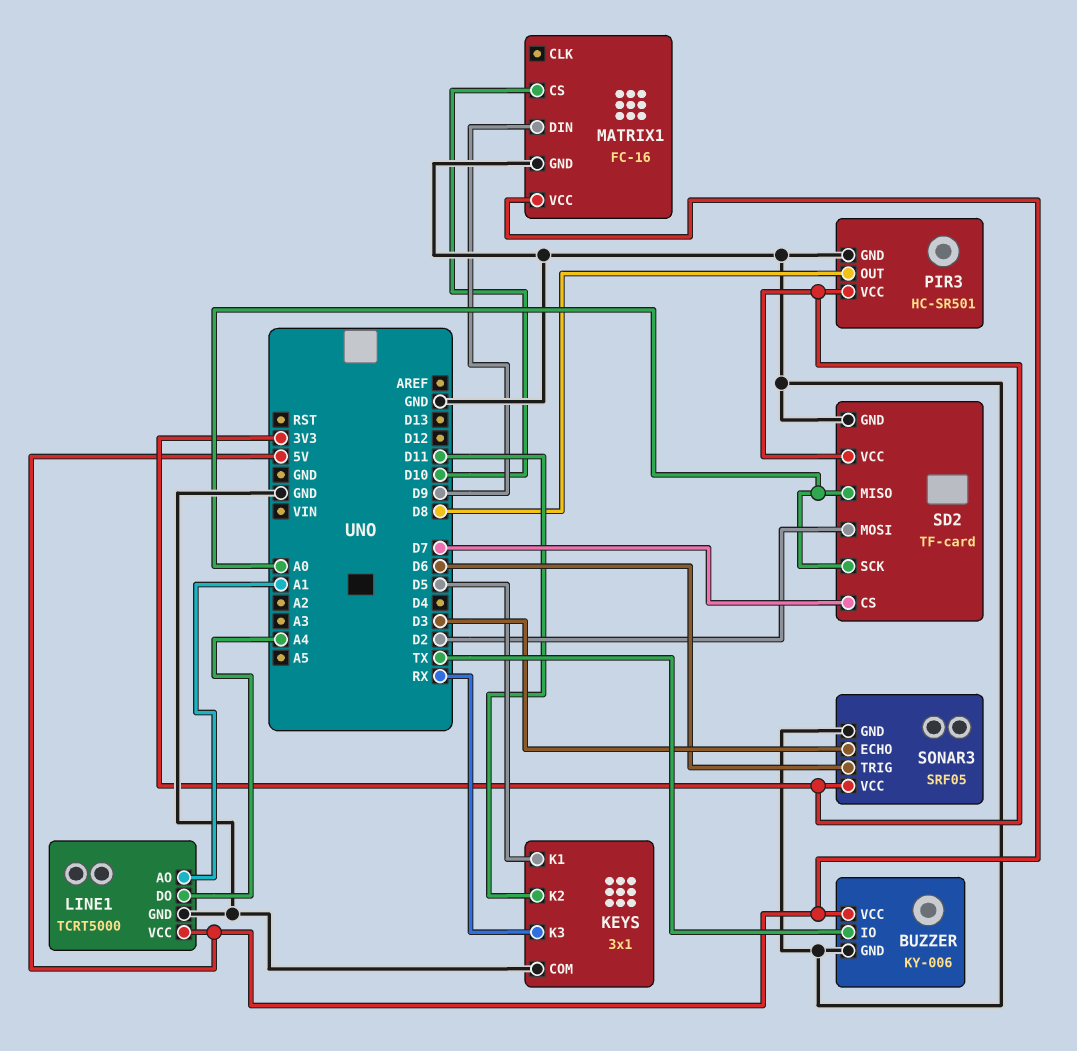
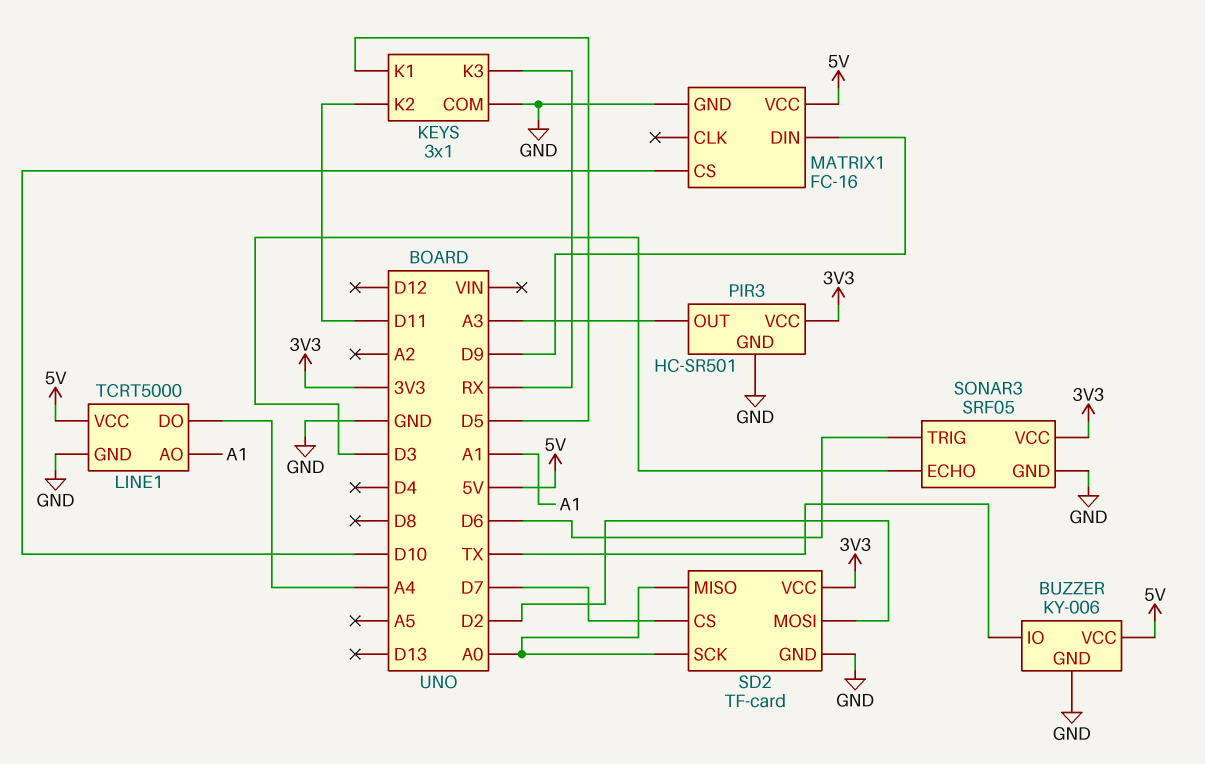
PIR3 pin OUT: D8 -> A3

